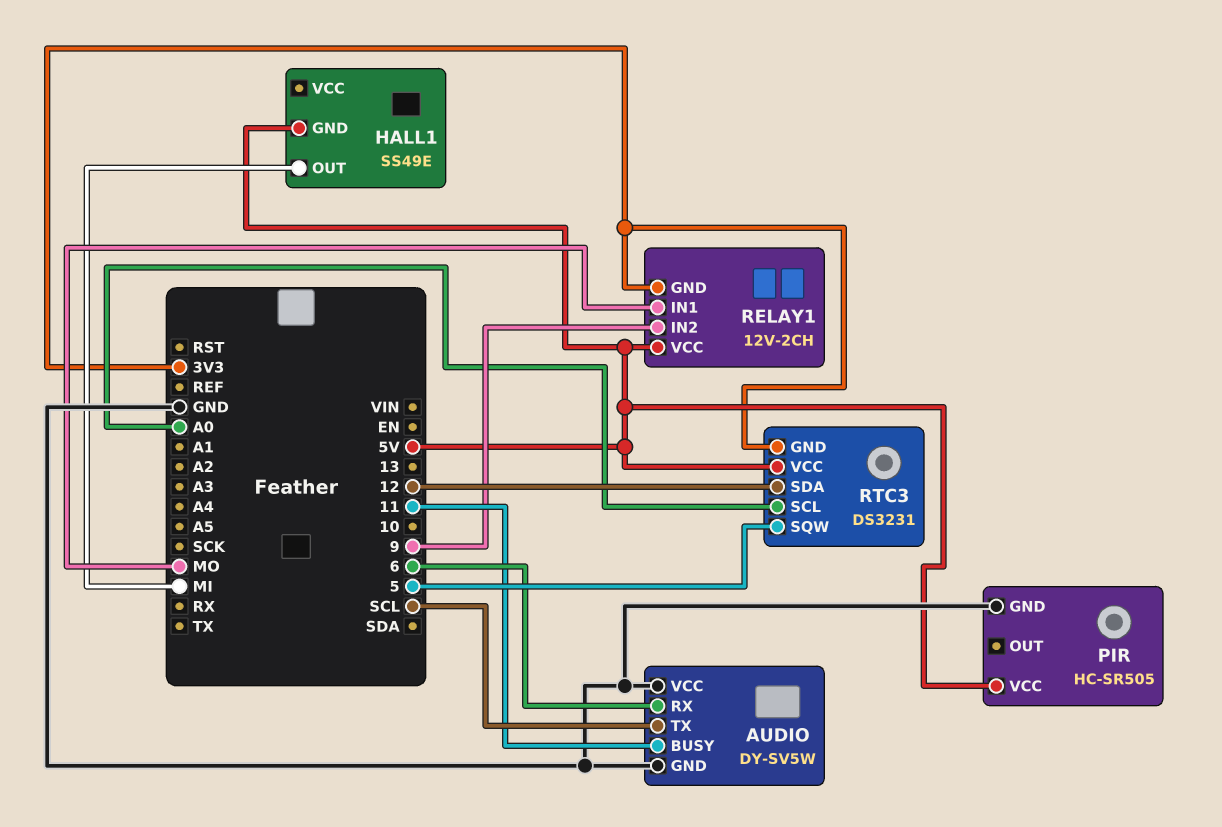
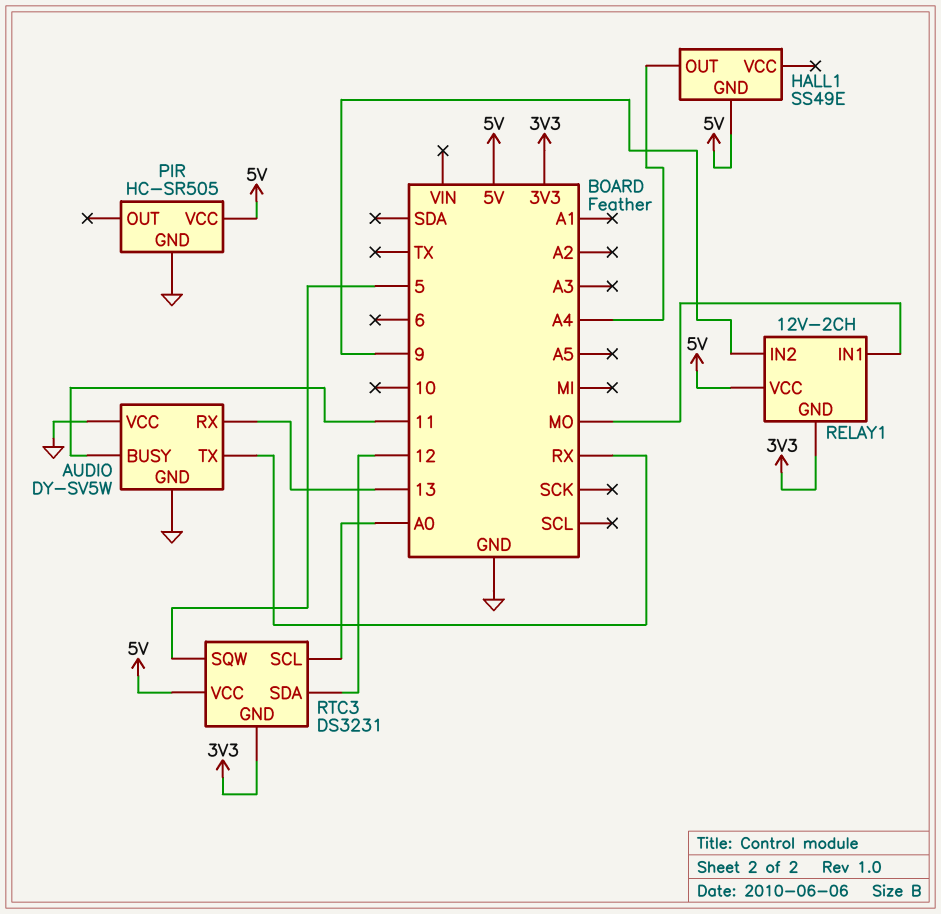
AUDIO pin RX: 6 -> 13
AUDIO pin TX: SCL -> RX
HALL1 pin OUT: MI -> A4

